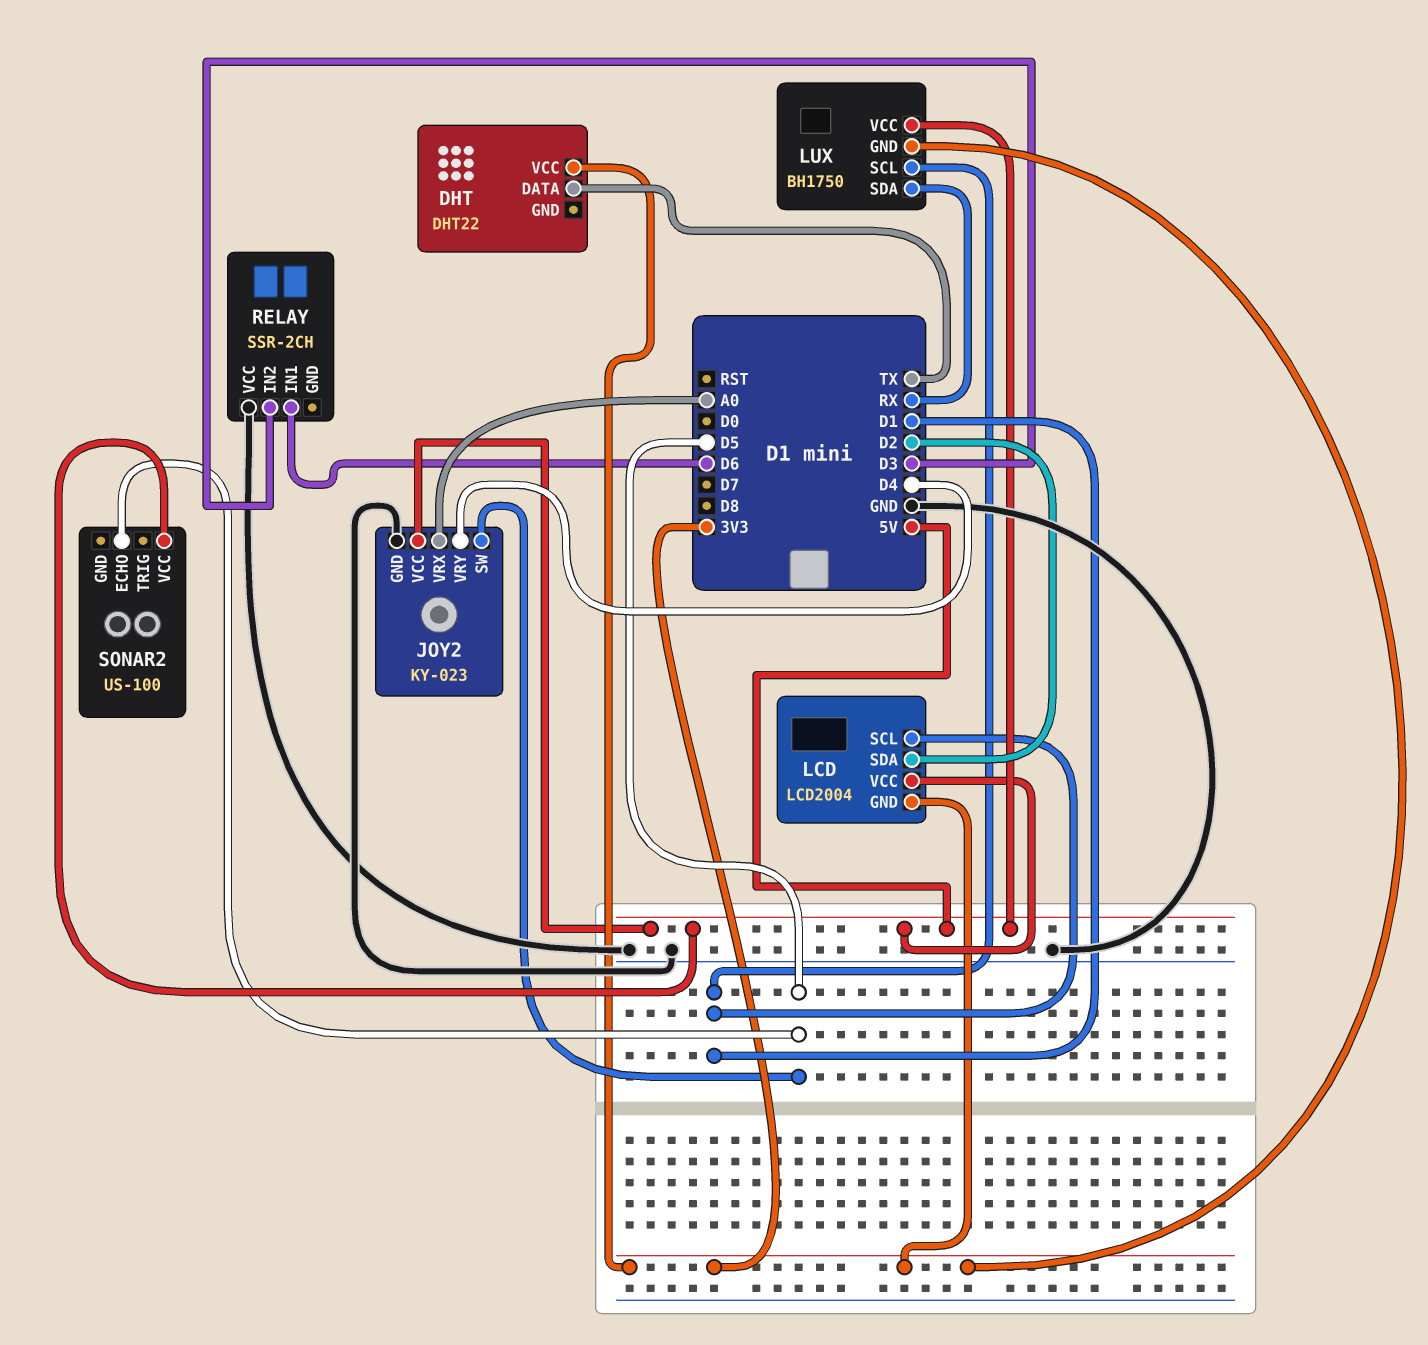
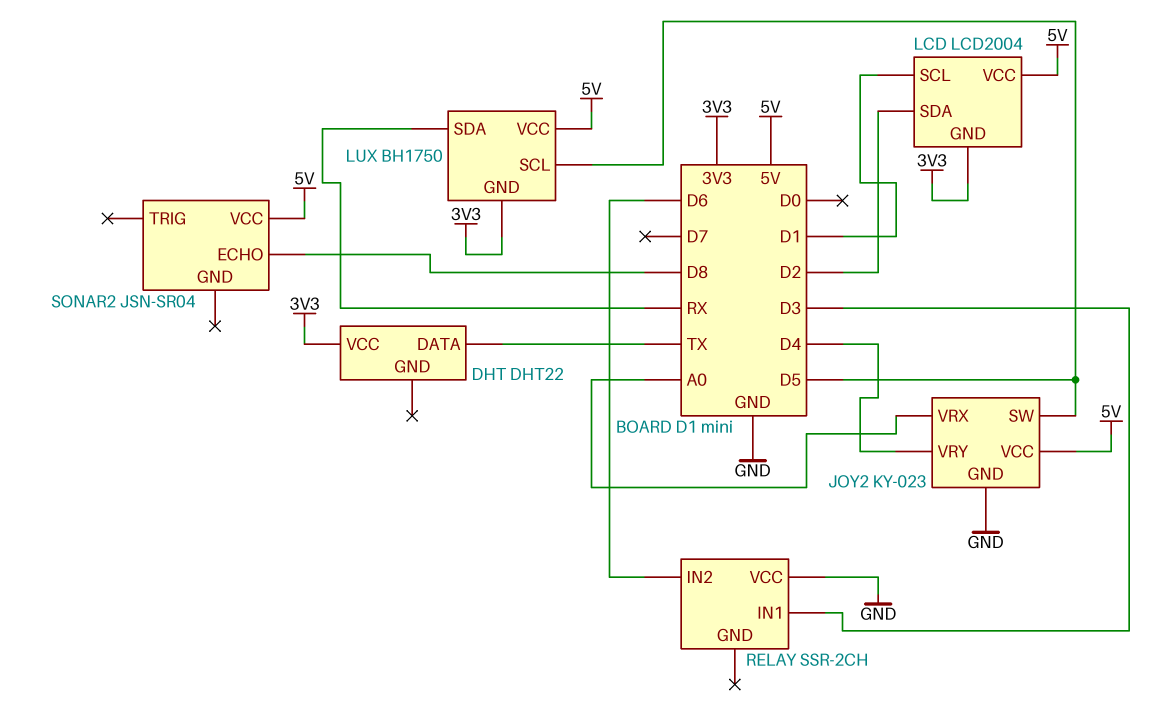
LUX pin SCL: D1 -> D5
RELAY pin IN1: D6 -> D3
RELAY pin IN2: D3 -> D6
SONAR2: US-100 -> JSN-SR04
SONAR2 pin ECHO: D5 -> D8

